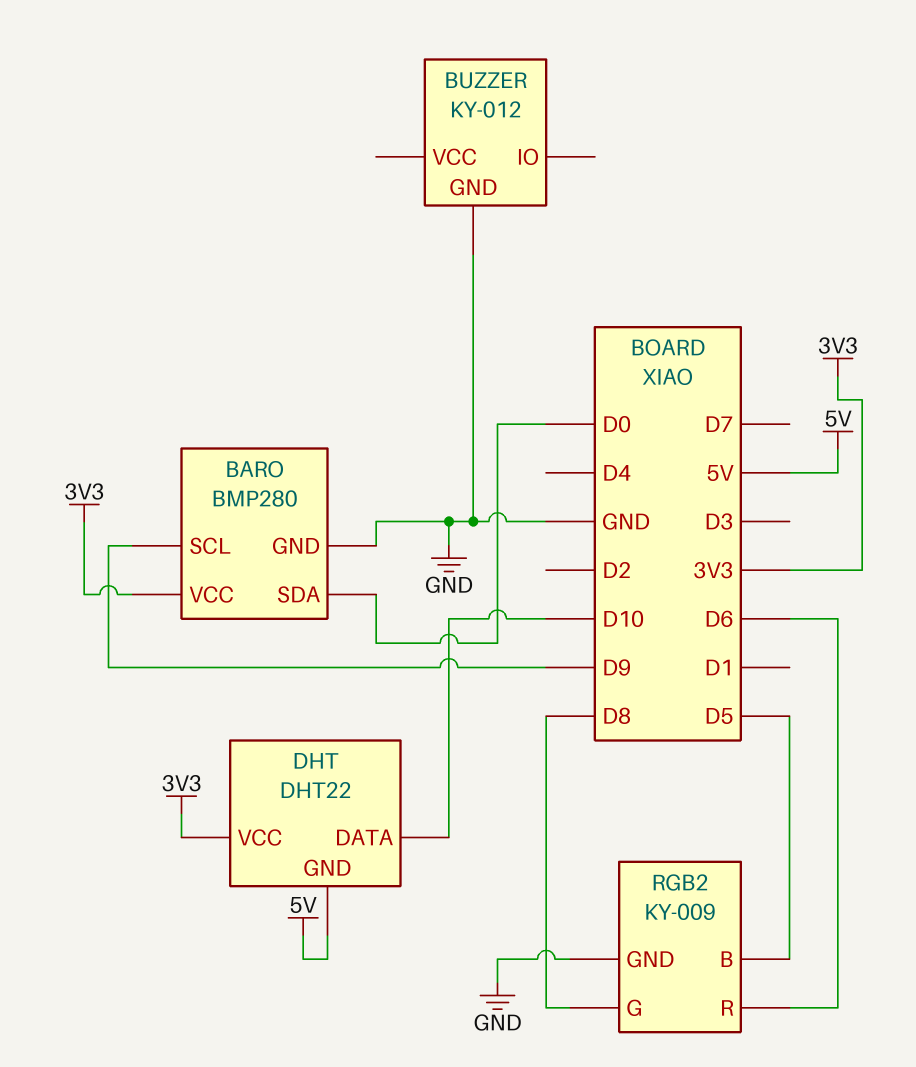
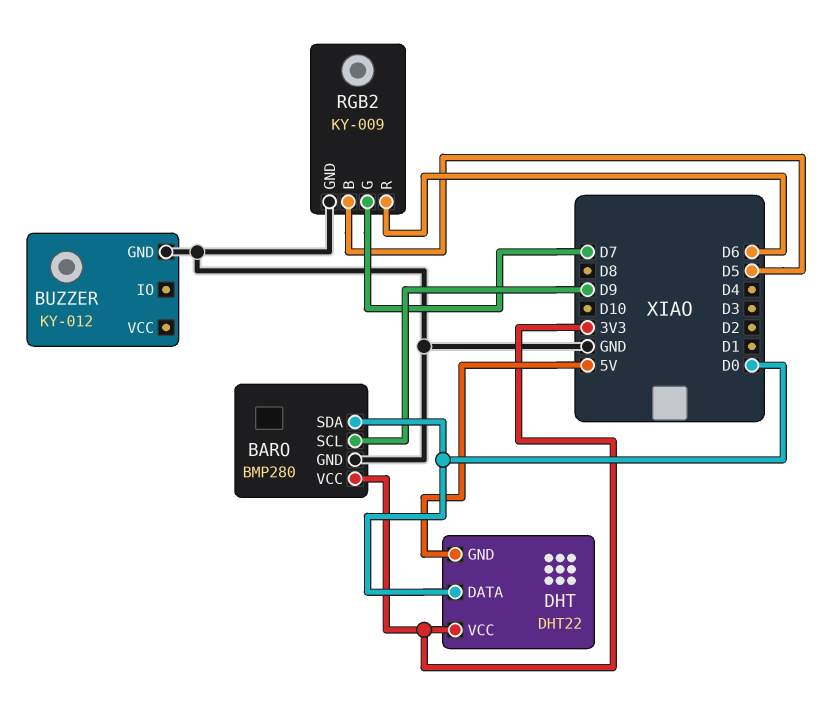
DHT pin DATA: D10 -> D0
RGB2 pin G: D8 -> D7

